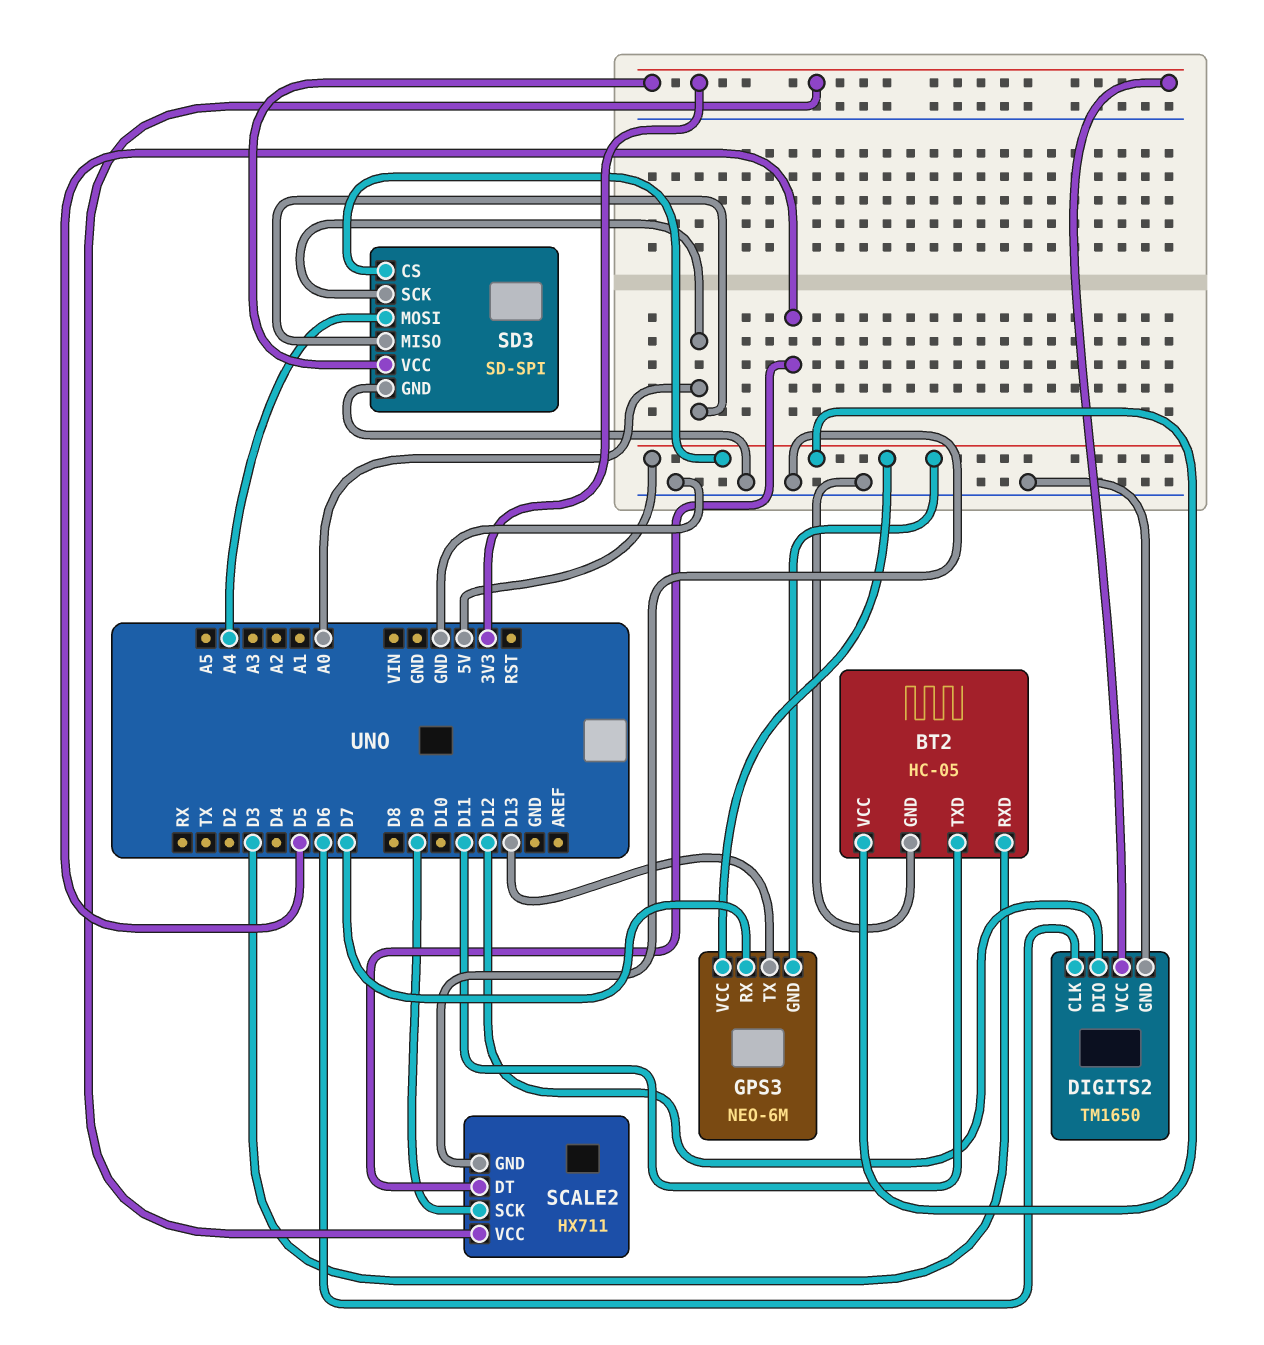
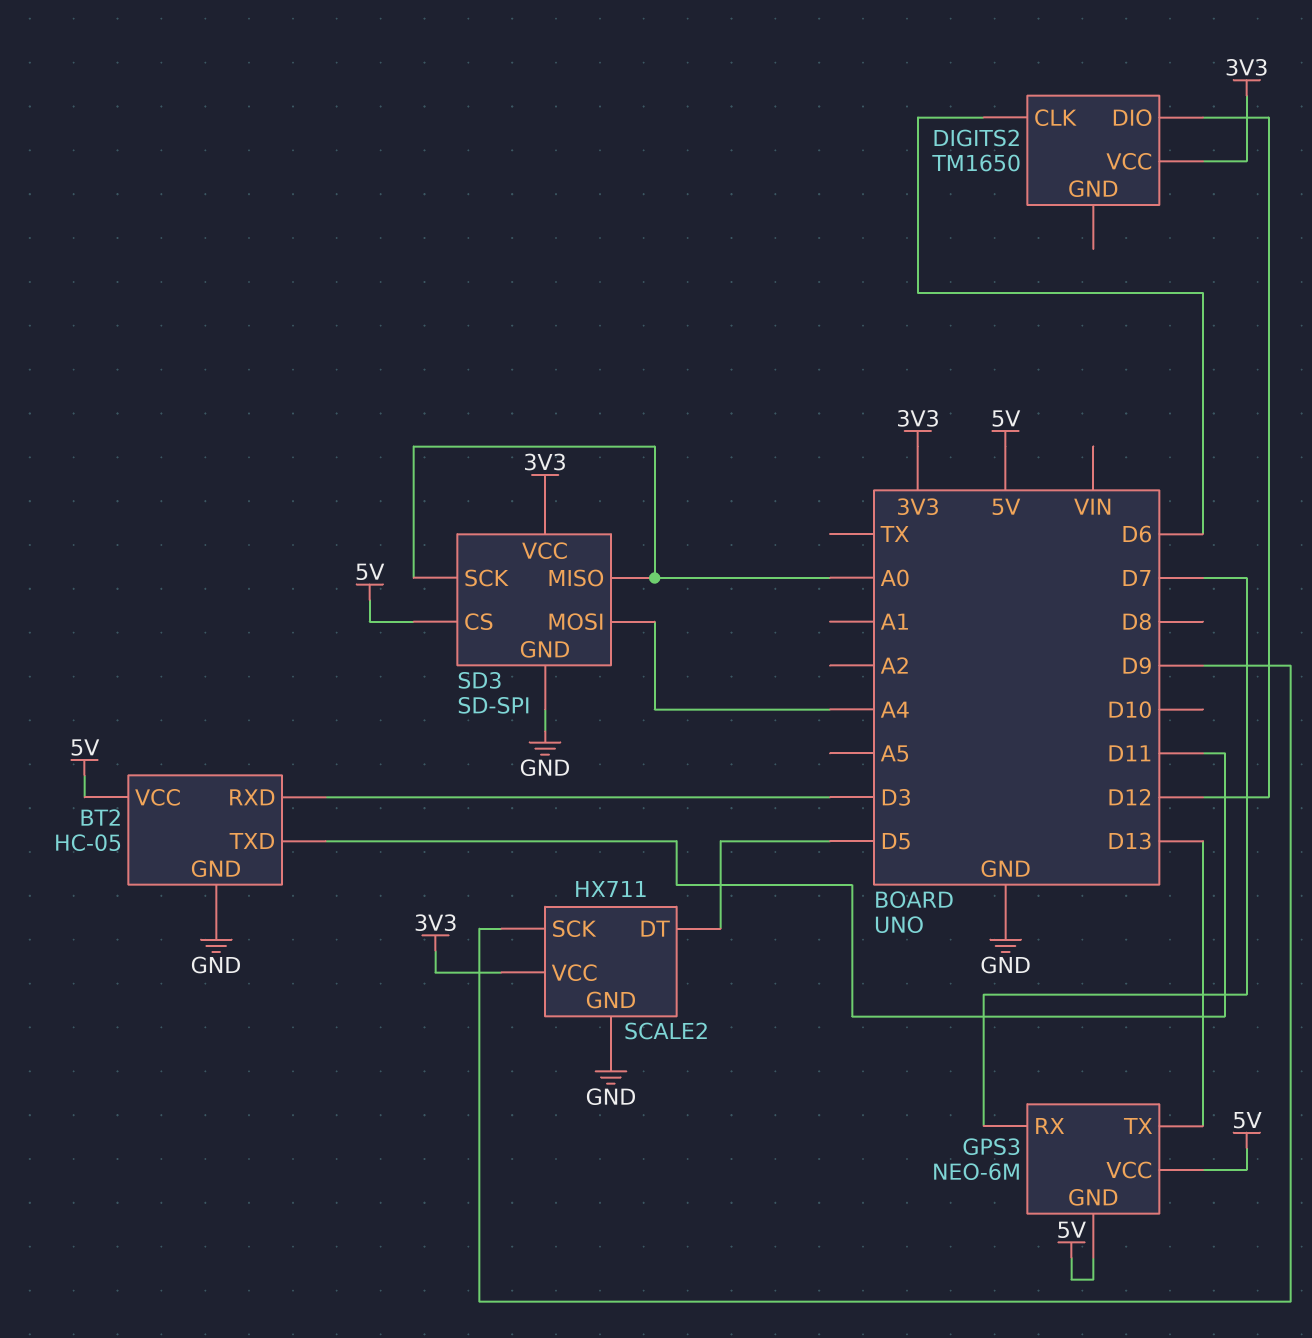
DIGITS2 pin GND: GND -> none

